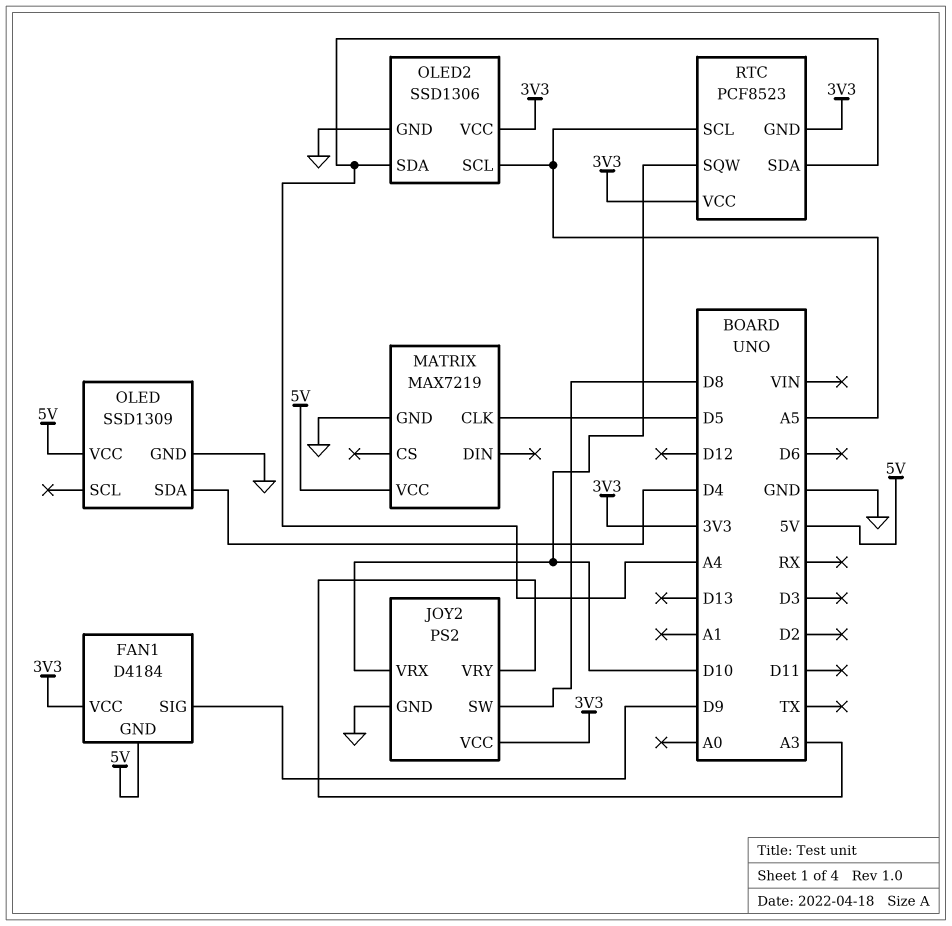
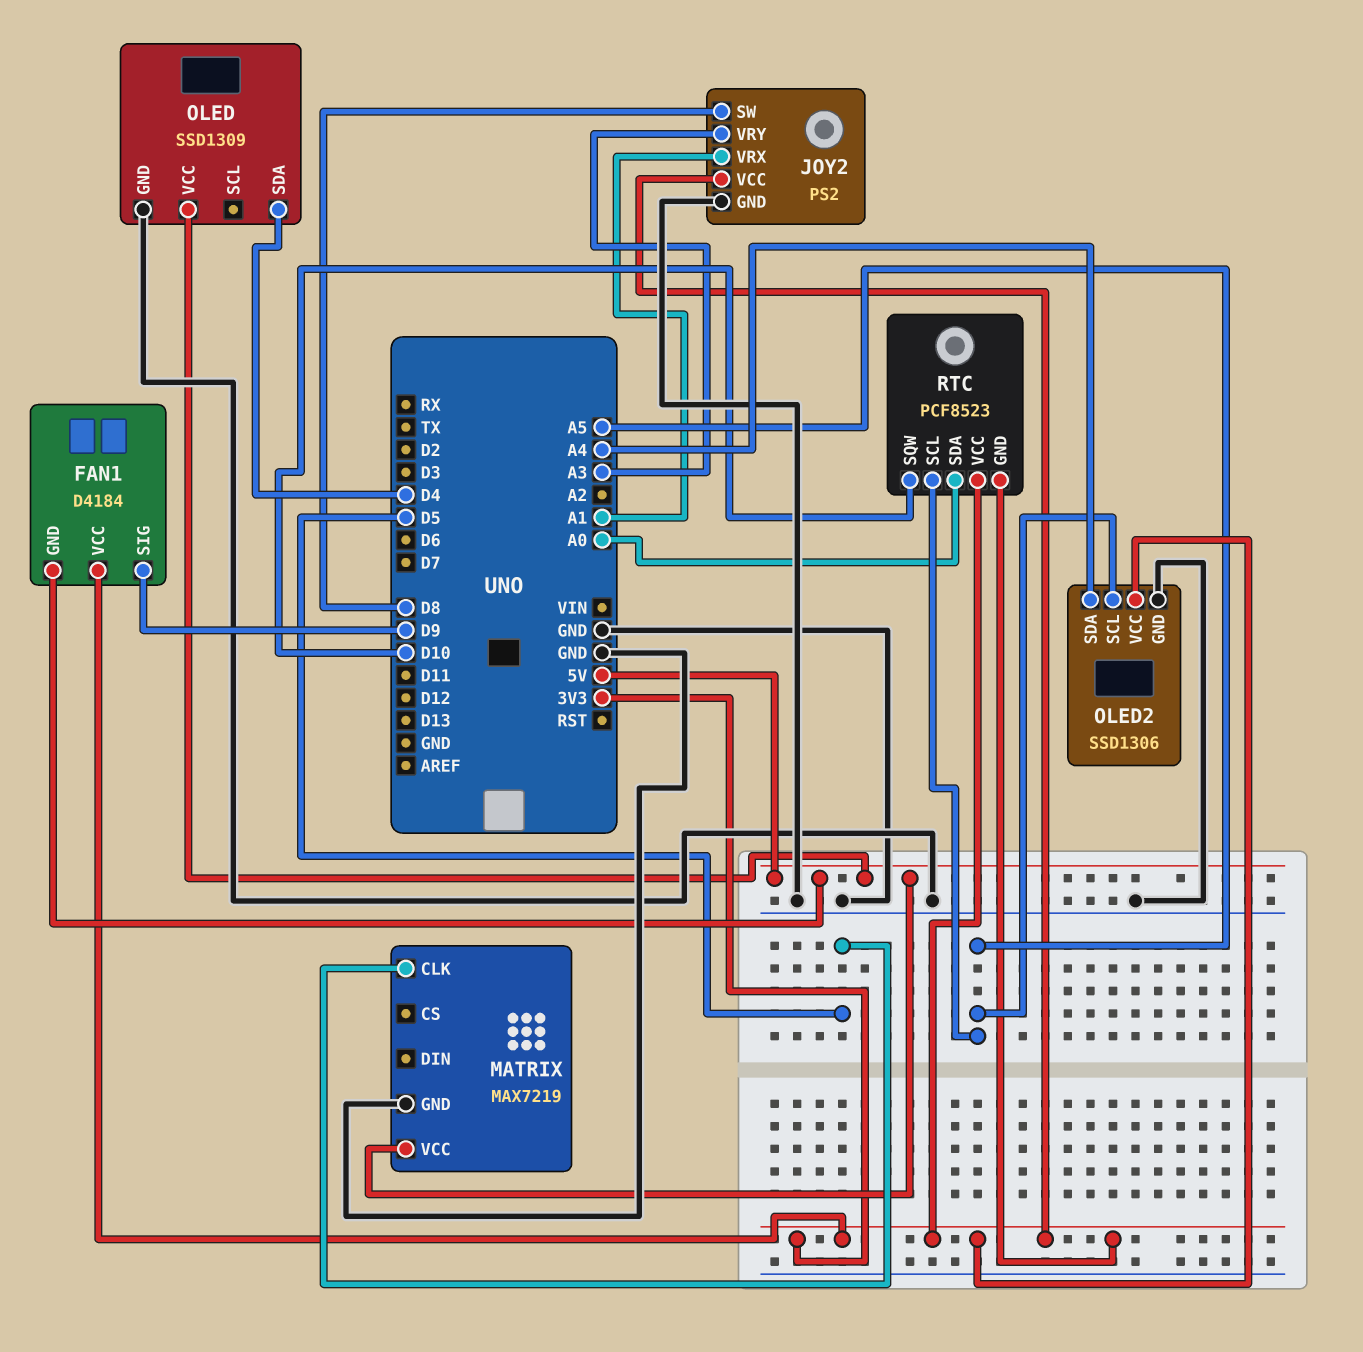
JOY2 pin VRX: D10 -> A1
RTC pin SDA: A4 -> A0

